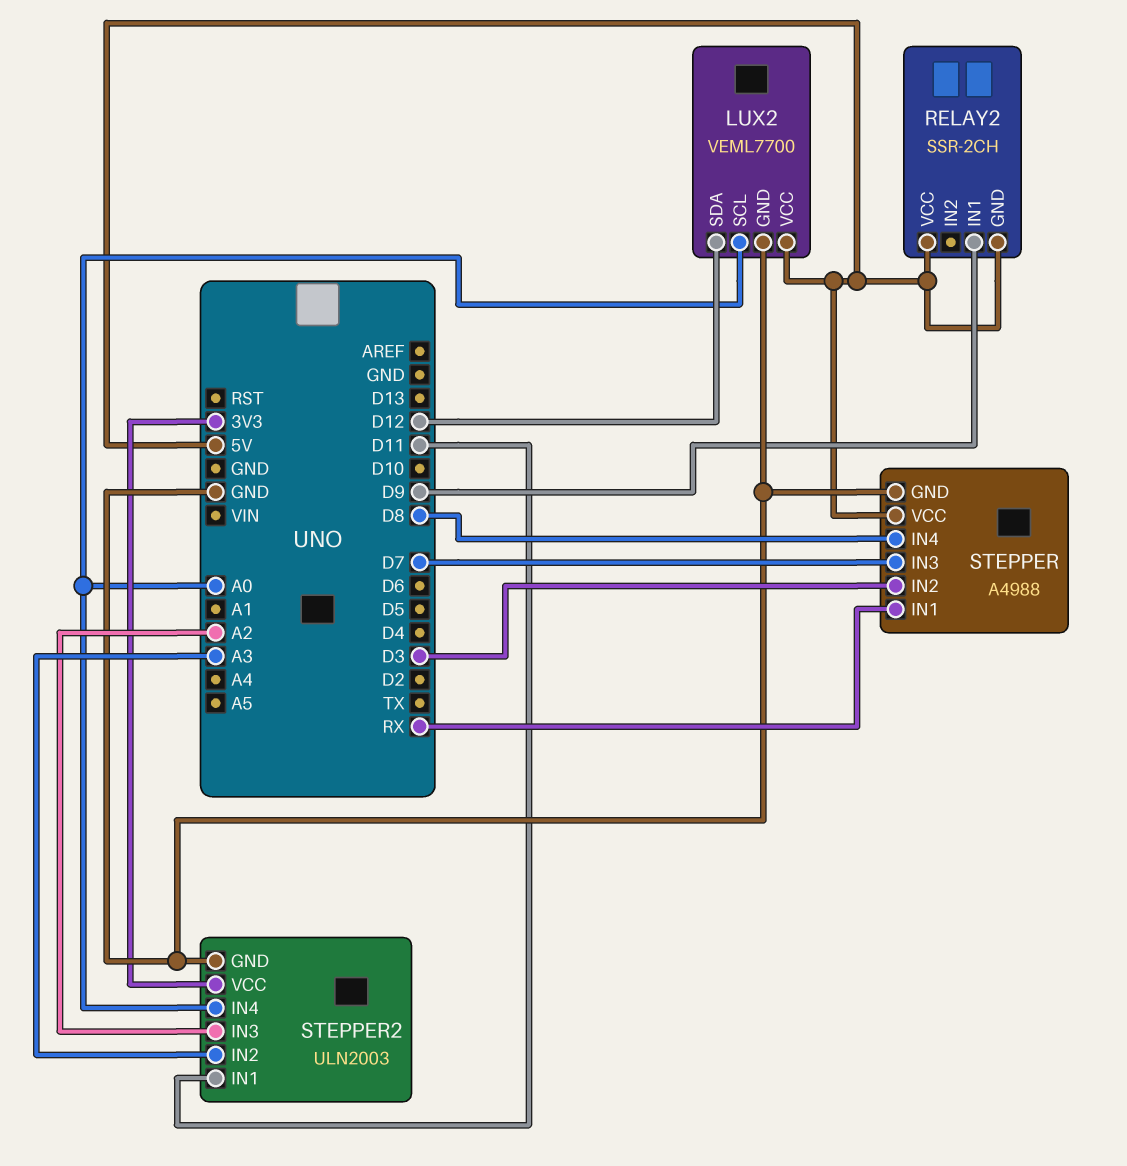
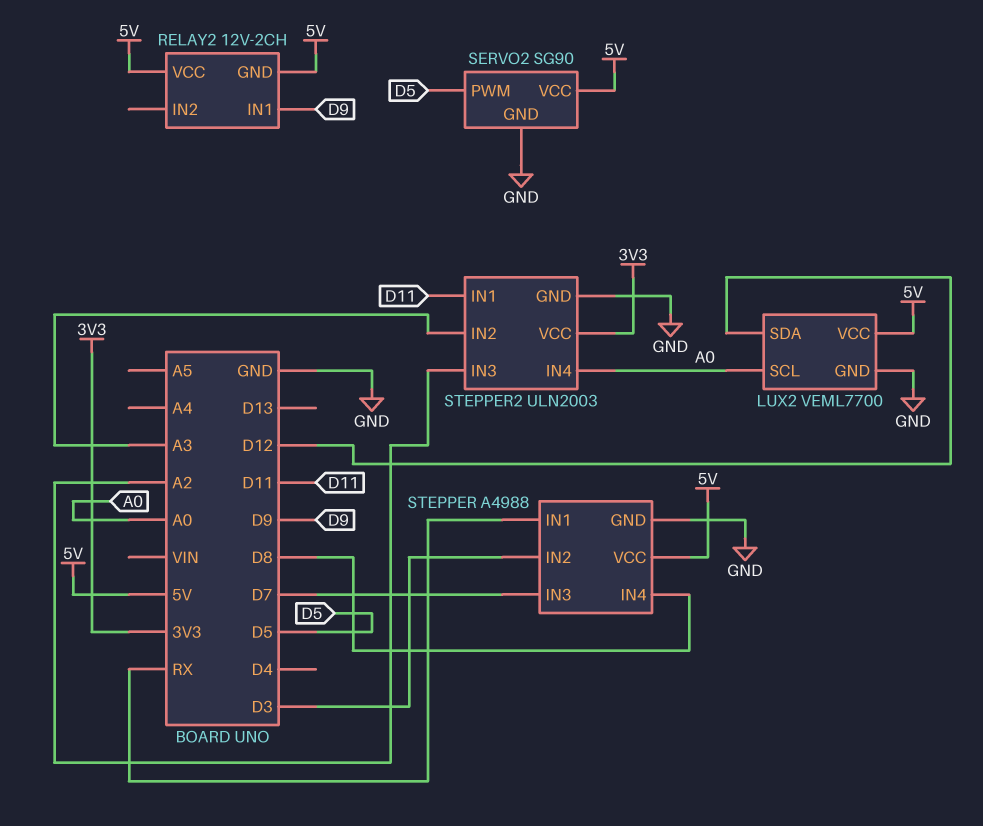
RELAY2: SSR-2CH -> 12V-2CH
SERVO2: none -> SG90
SERVO2 pin GND: none -> GND
SERVO2 pin PWM: none -> D5
SERVO2 pin VCC: none -> 5V

